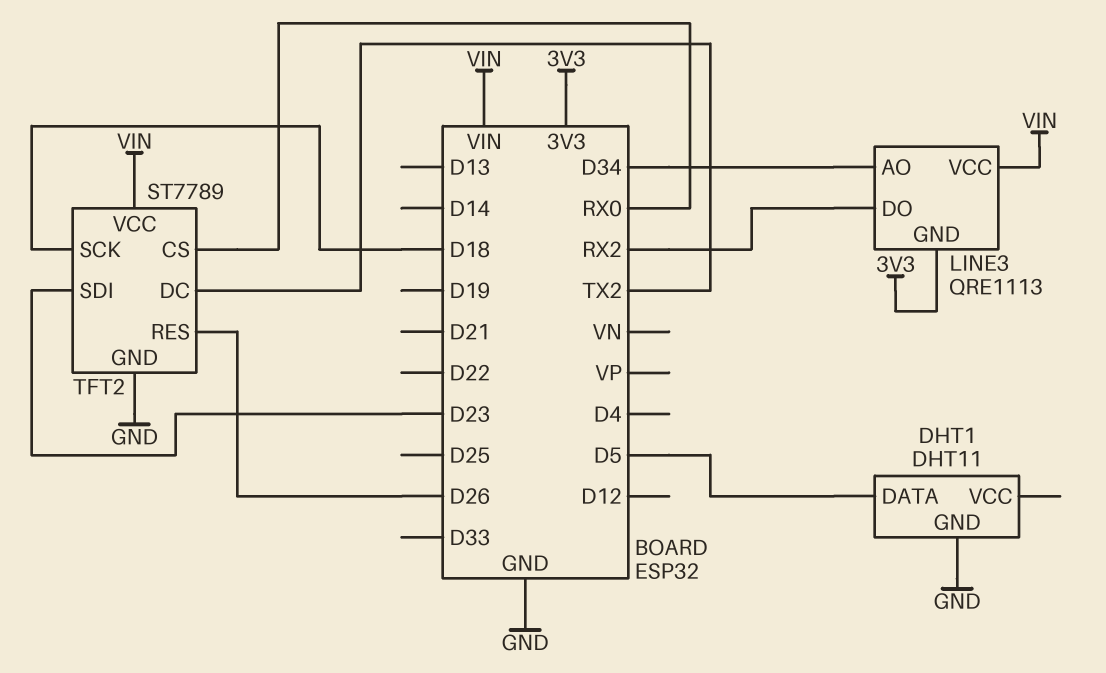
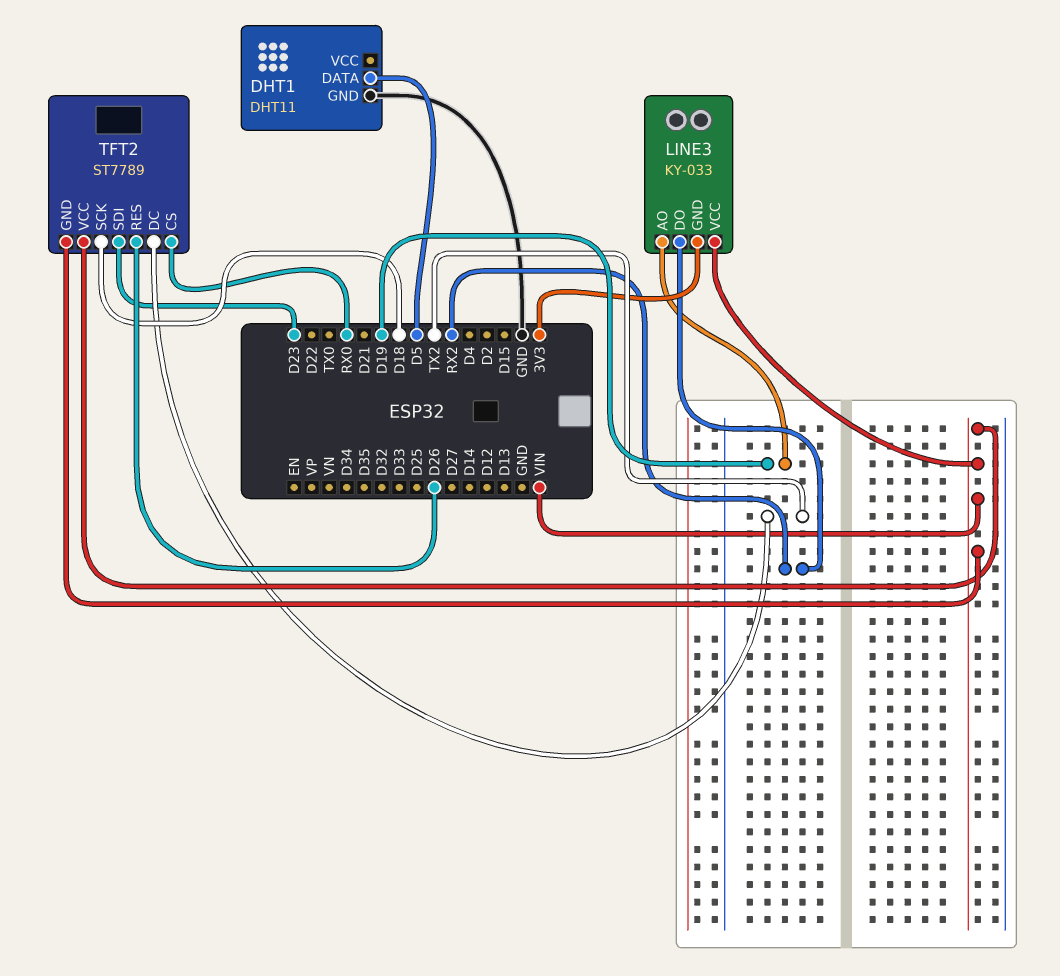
LINE3: QRE1113 -> KY-033
LINE3 pin AO: D34 -> D19
TFT2 pin GND: GND -> VIN

